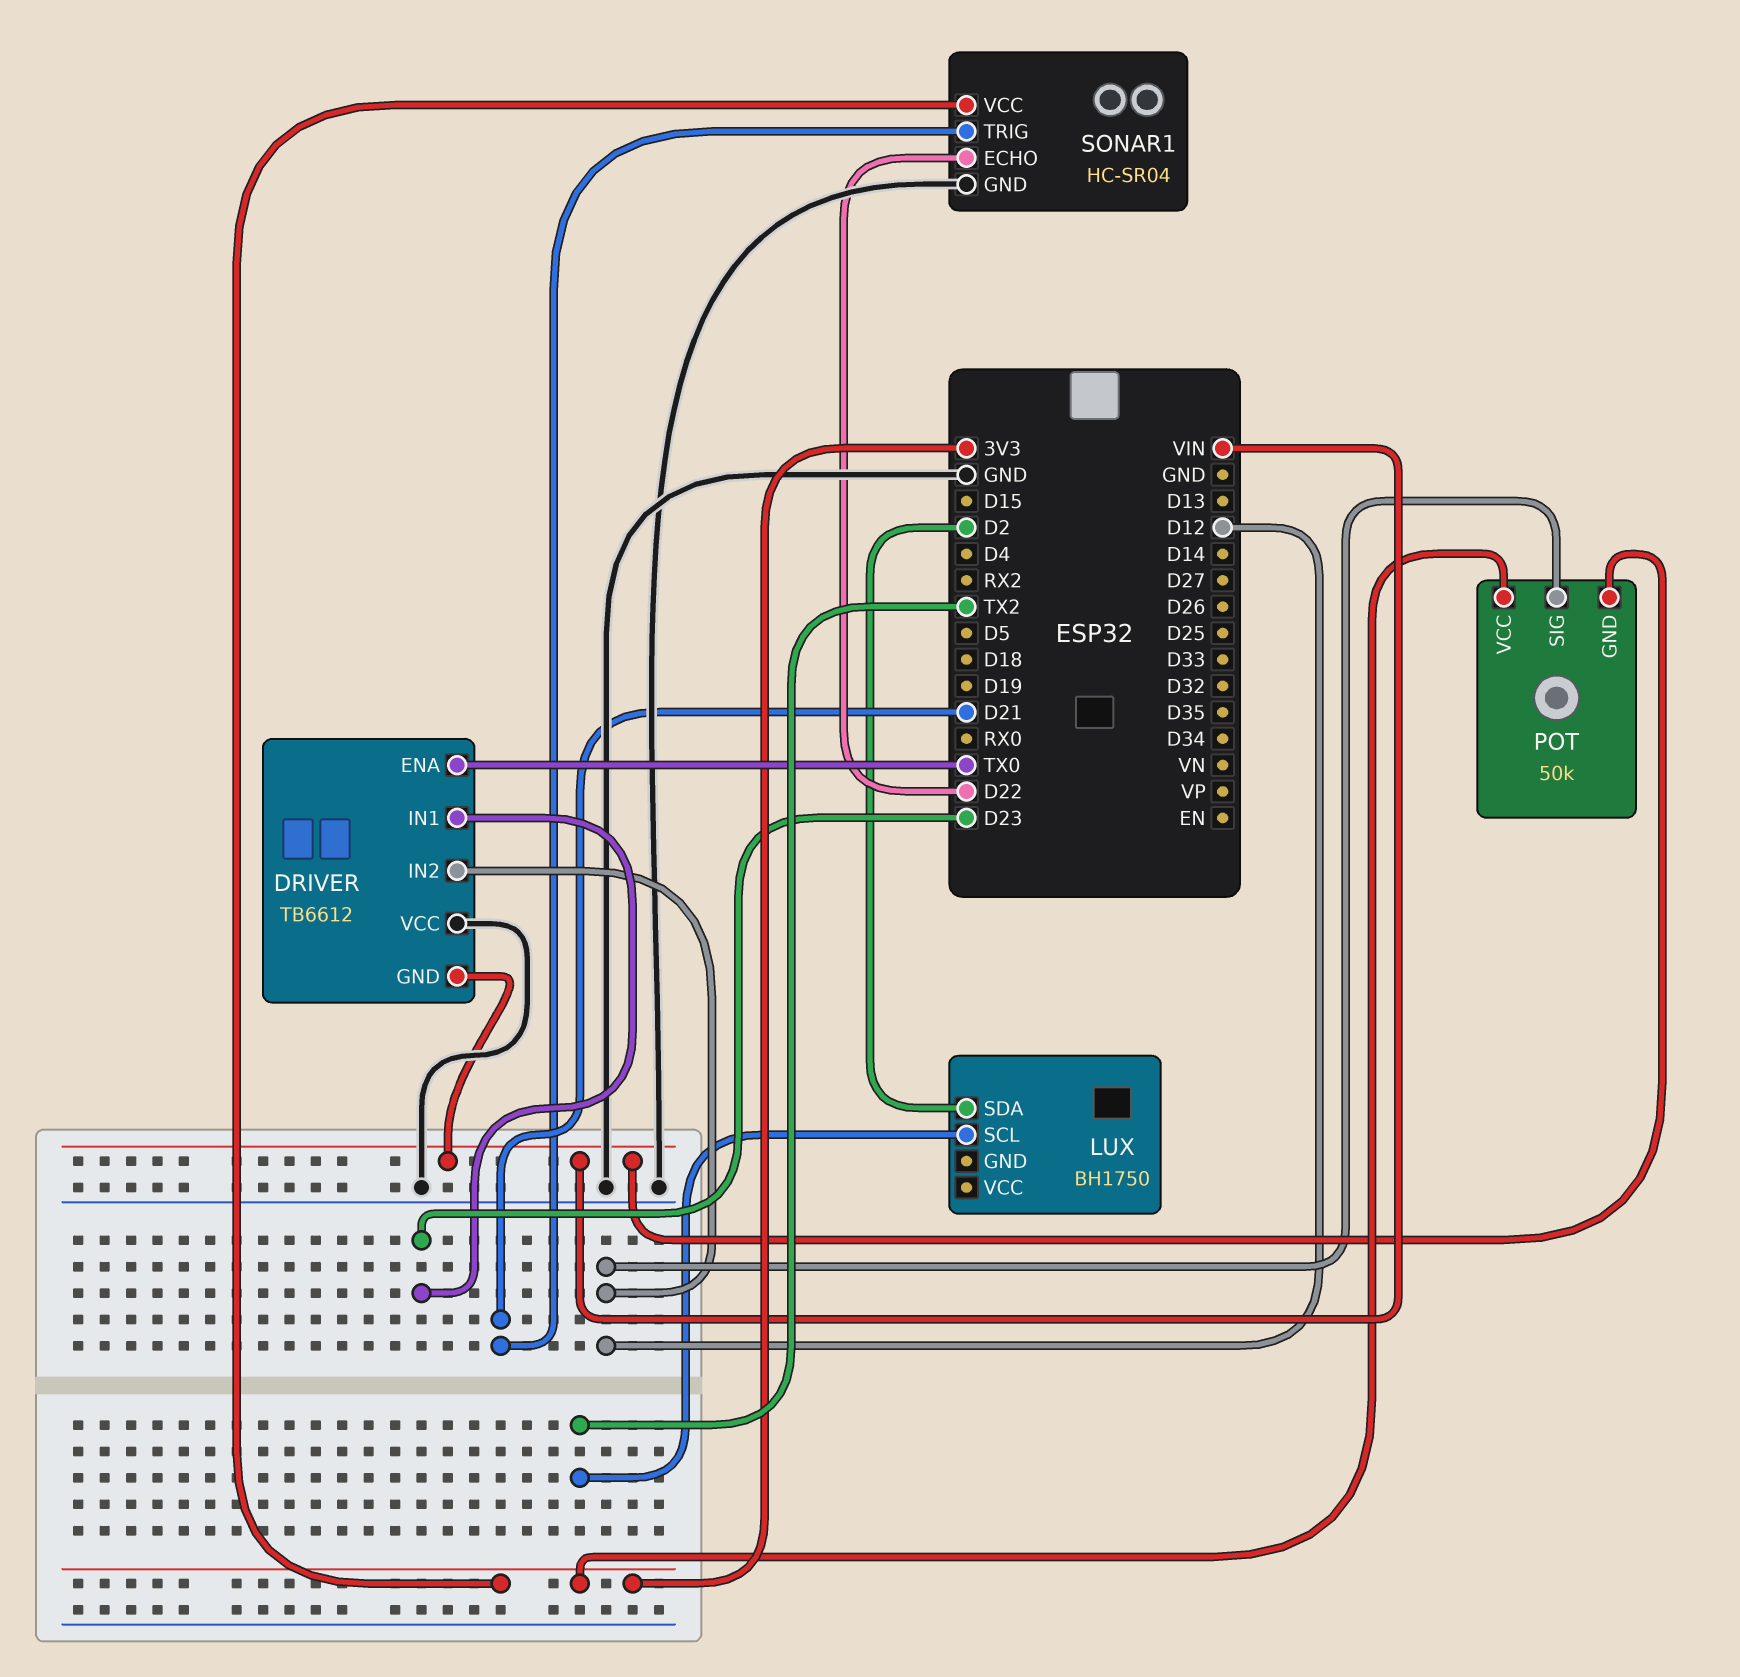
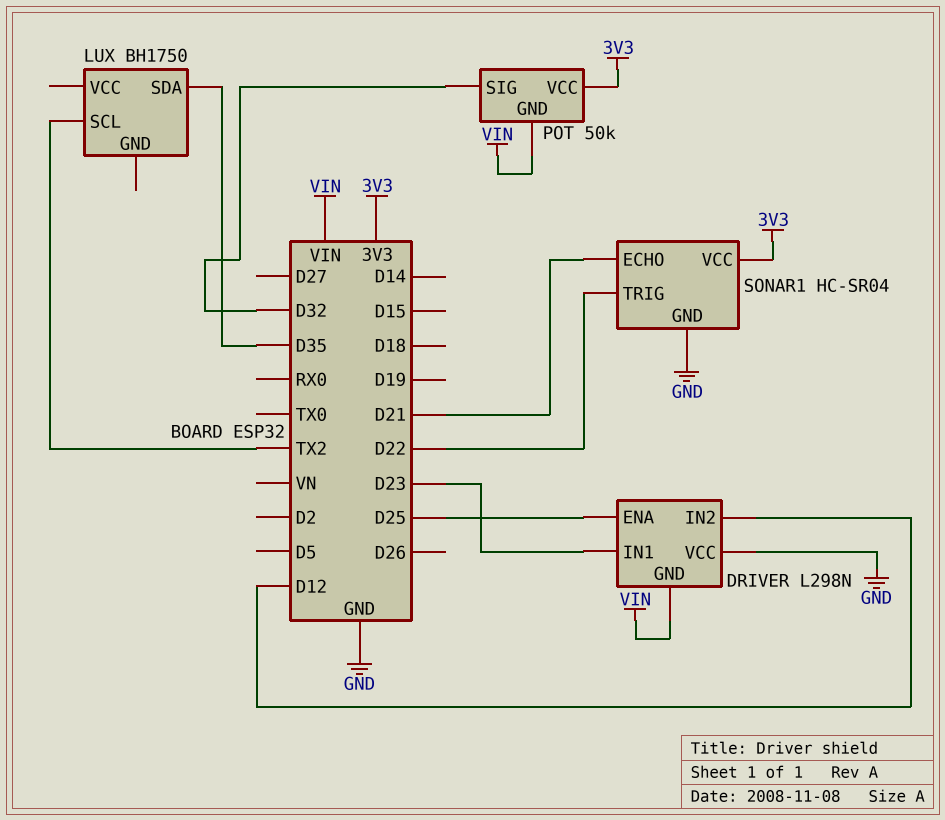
DRIVER: TB6612 -> L298N
DRIVER pin ENA: TX0 -> D25
LUX pin SDA: D2 -> D35
POT pin SIG: D12 -> D32
SONAR1 pin ECHO: D22 -> D21
SONAR1 pin TRIG: D21 -> D22

